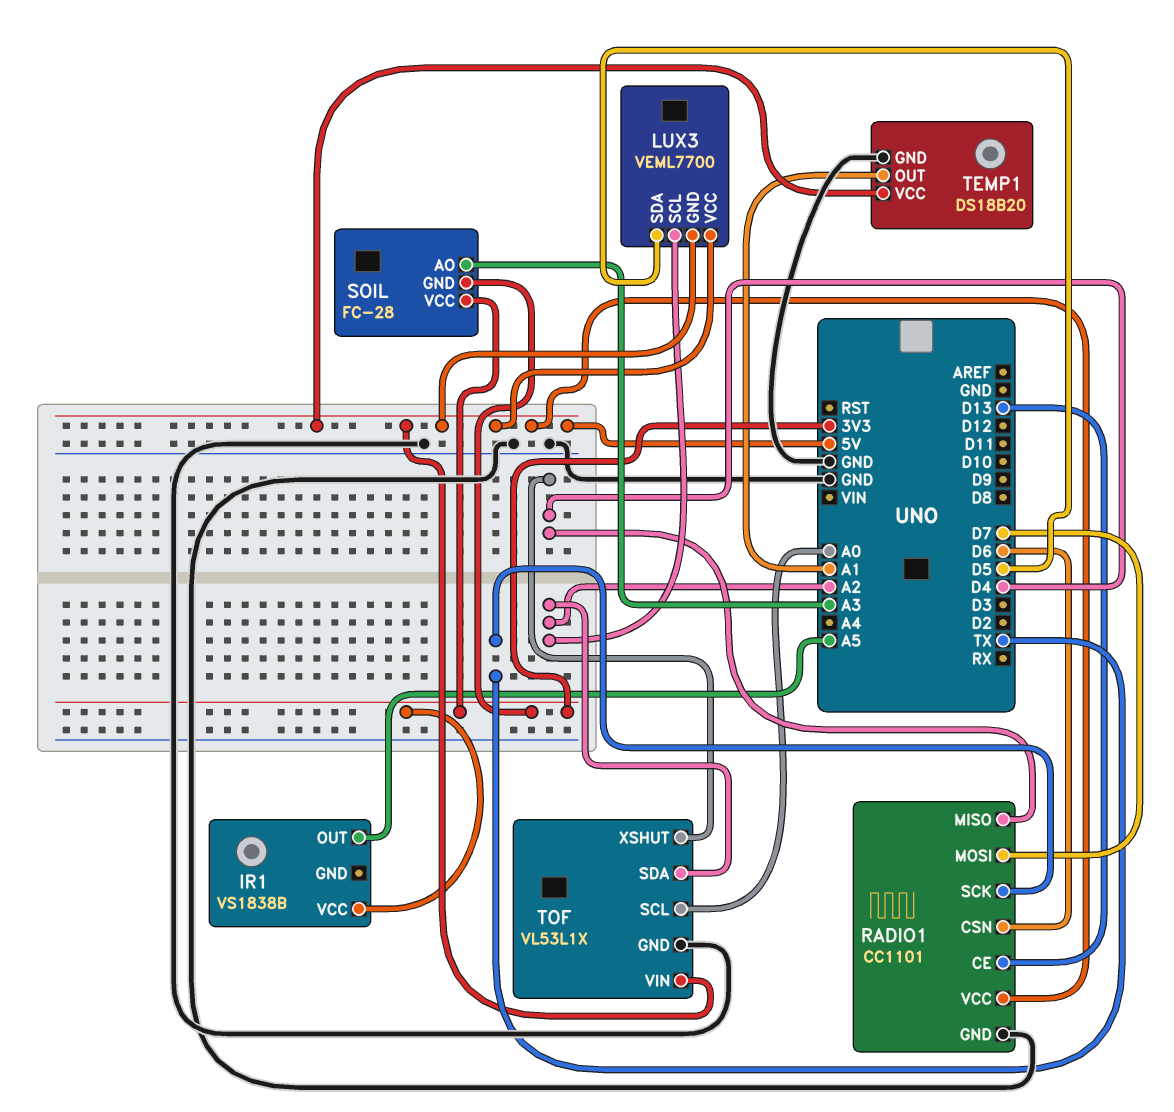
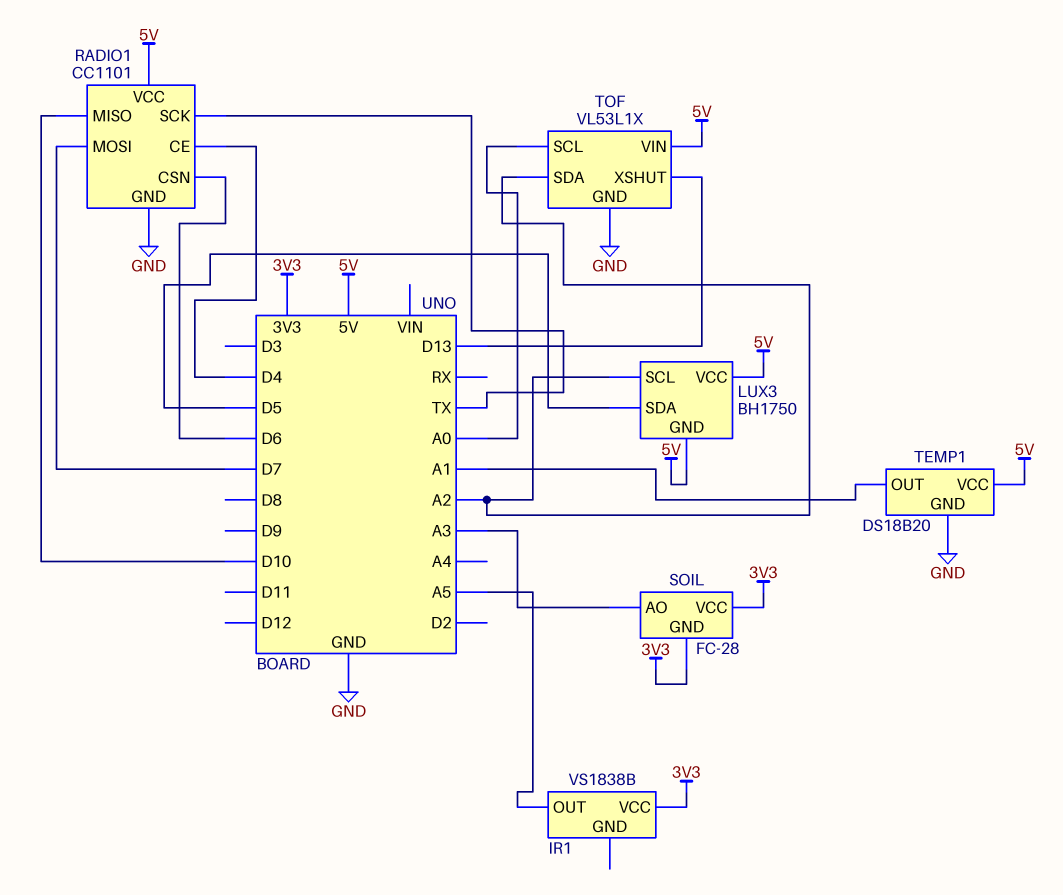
LUX3: VEML7700 -> BH1750
RADIO1 pin CE: D13 -> D4
RADIO1 pin MISO: D4 -> D10
TOF pin XSHUT: D4 -> D13

